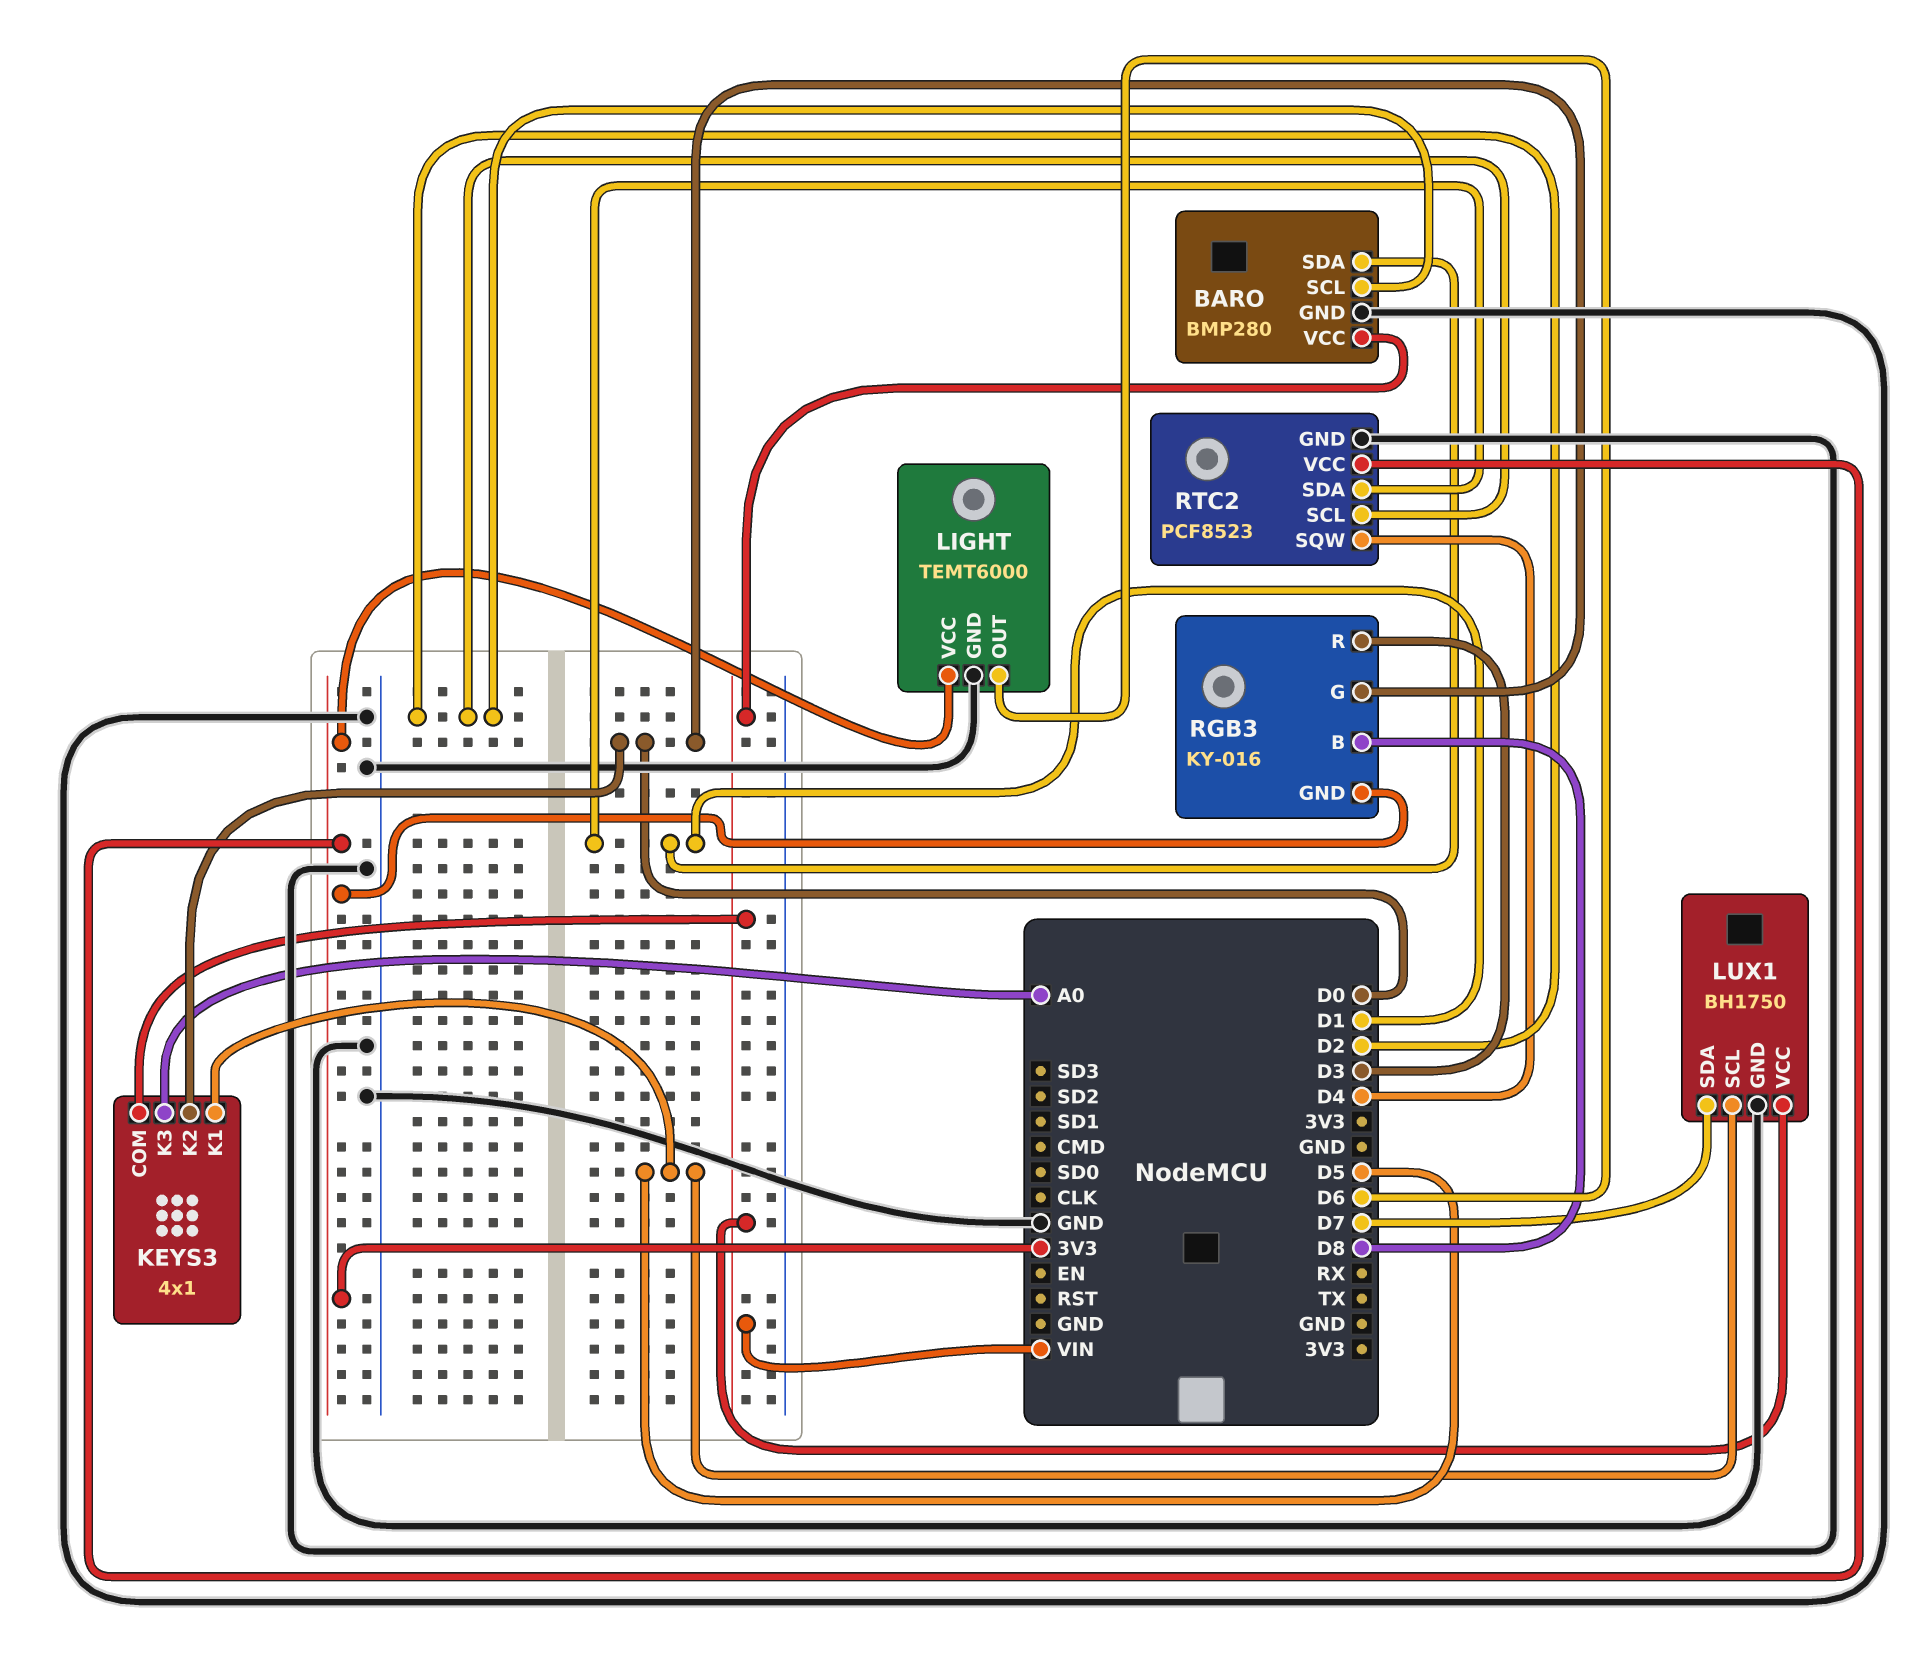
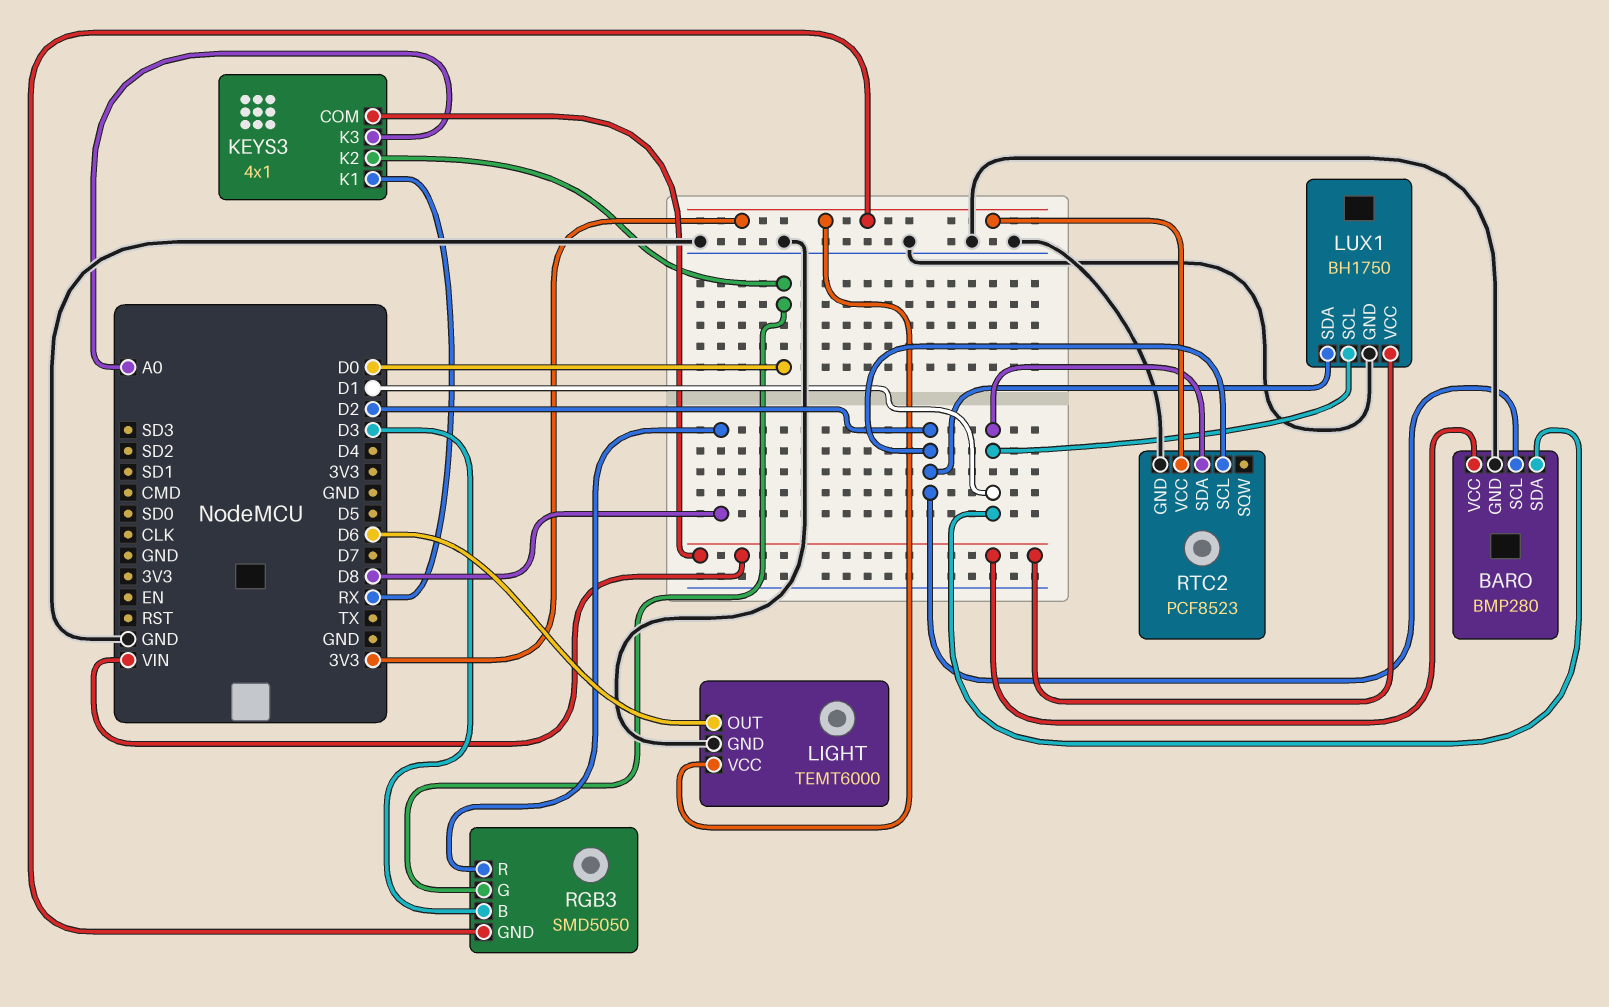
KEYS3 pin K1: D5 -> RX
LUX1 pin SCL: D5 -> D1
LUX1 pin SDA: D7 -> D2
RGB3: KY-016 -> SMD5050
RGB3 pin B: D8 -> D3
RGB3 pin R: D3 -> D8
RTC2 pin SQW: D4 -> none

